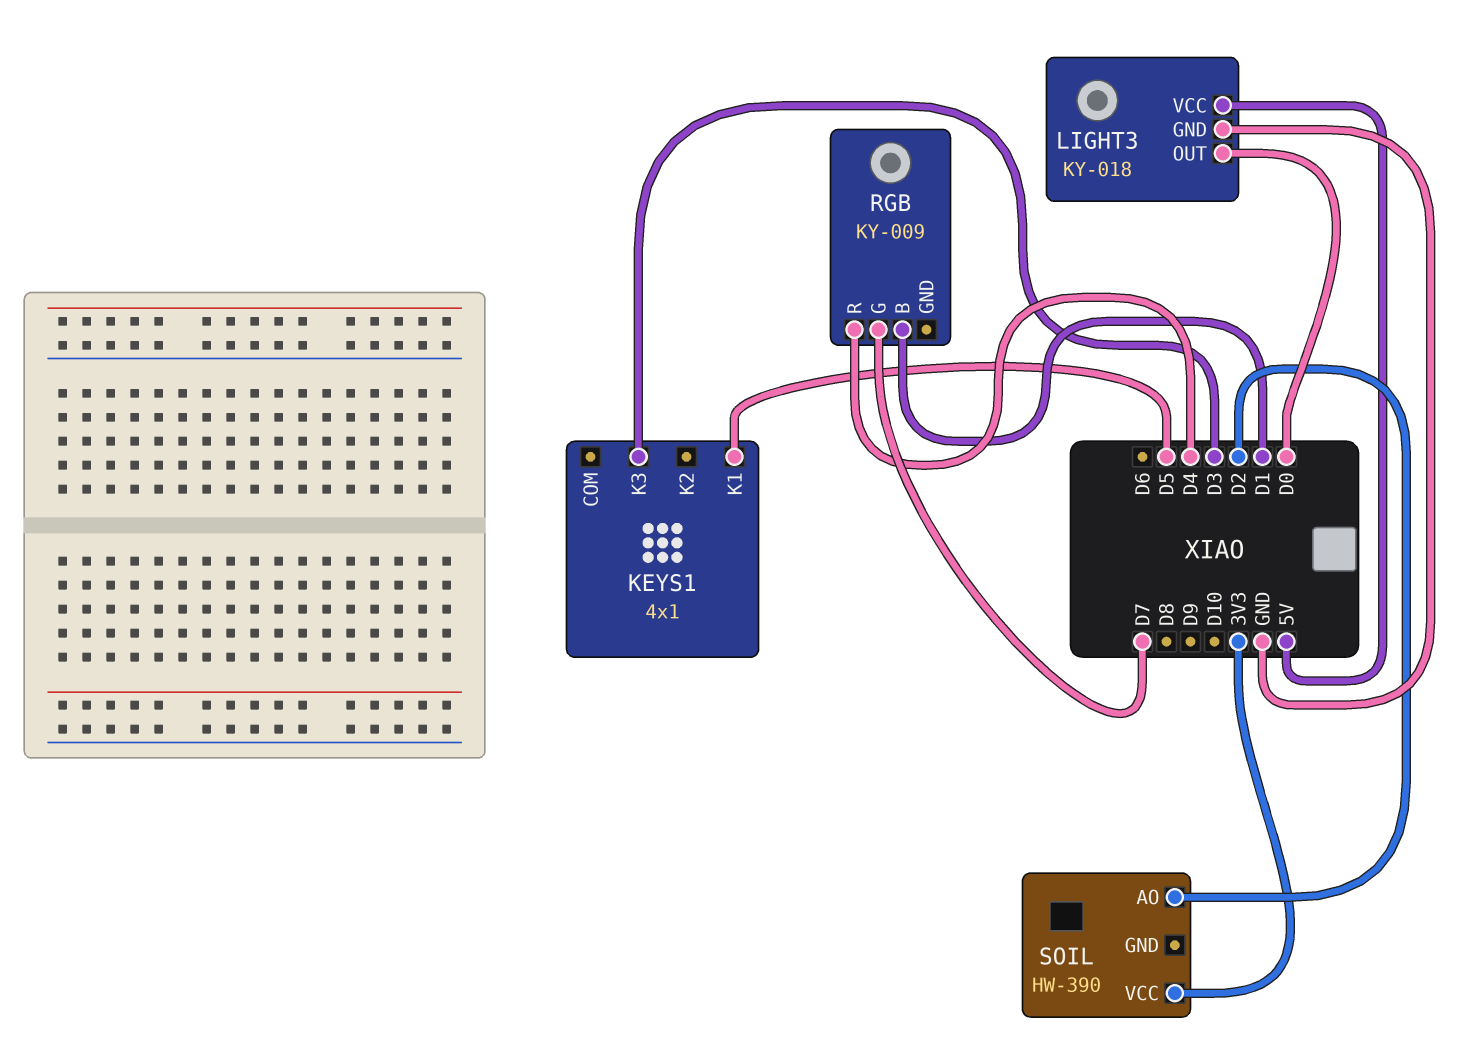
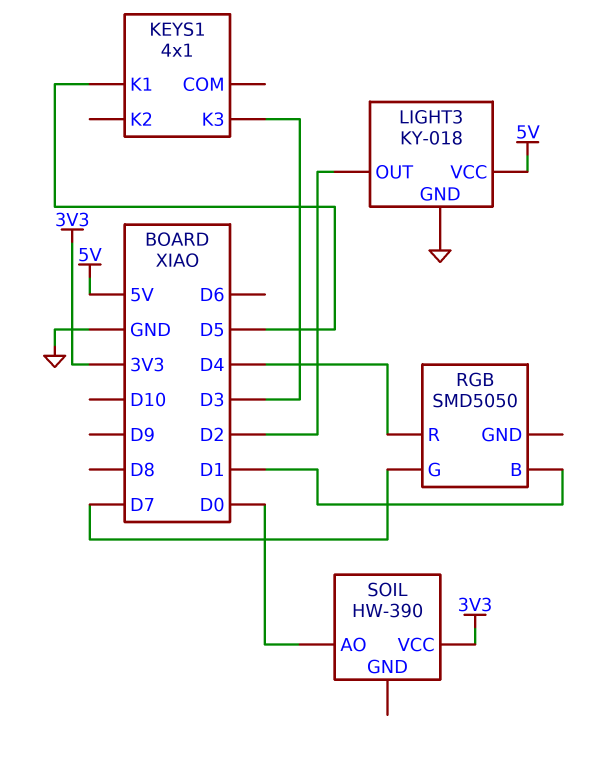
LIGHT3 pin OUT: D0 -> D2
RGB: KY-009 -> SMD5050
SOIL pin AO: D2 -> D0

